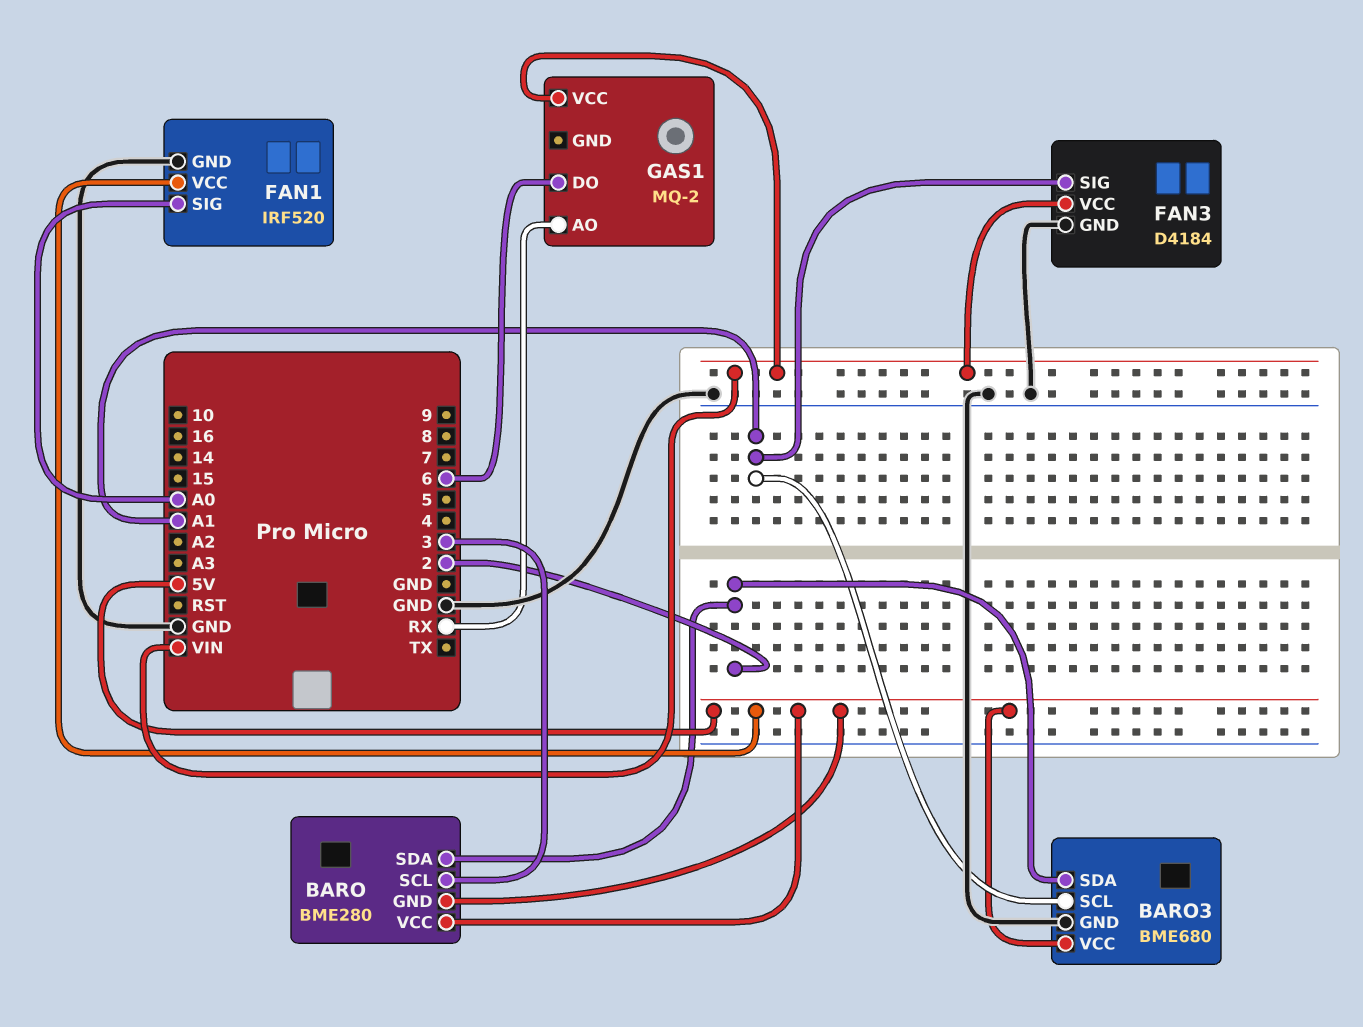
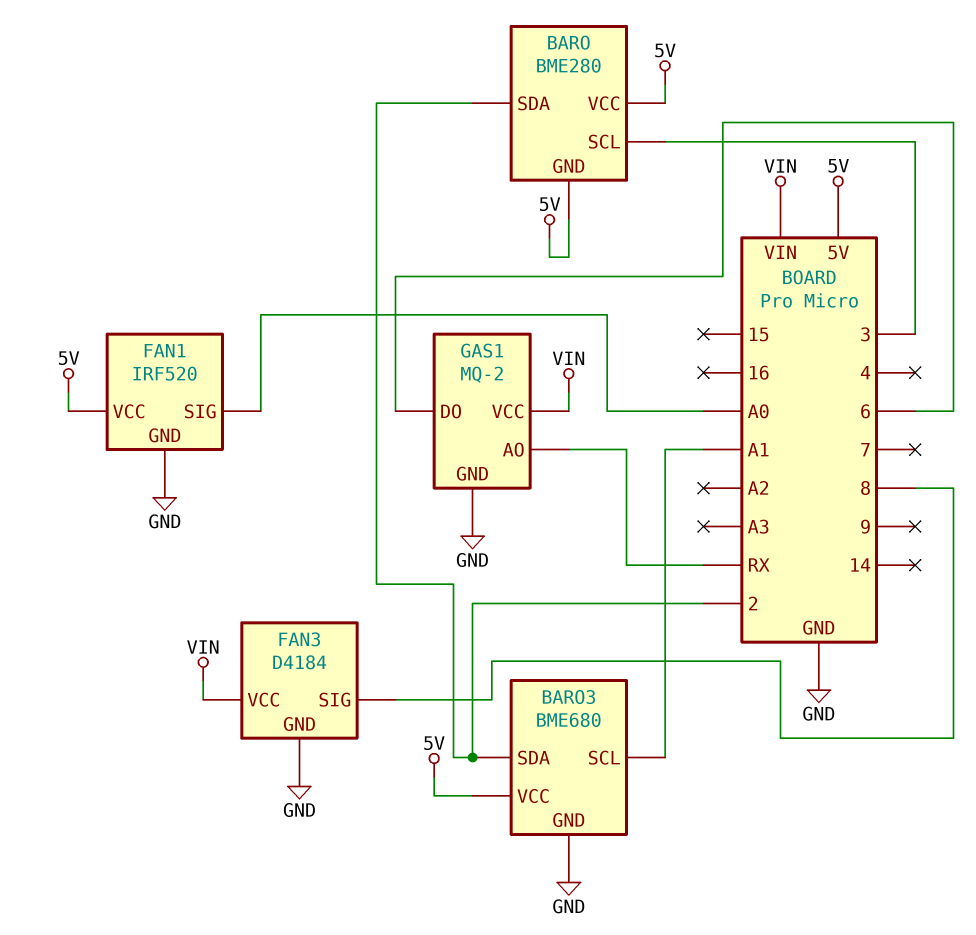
FAN3 pin SIG: A1 -> 8
GAS1 pin GND: none -> GND

